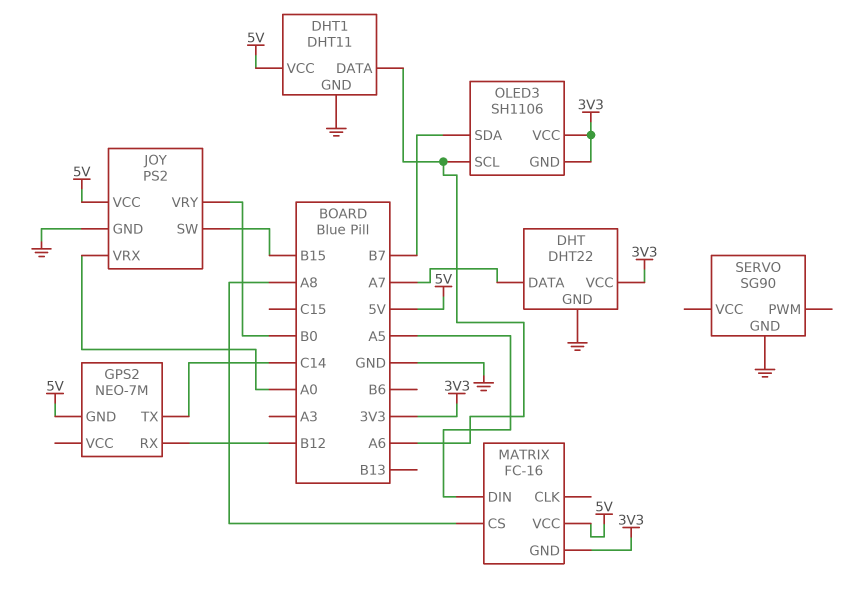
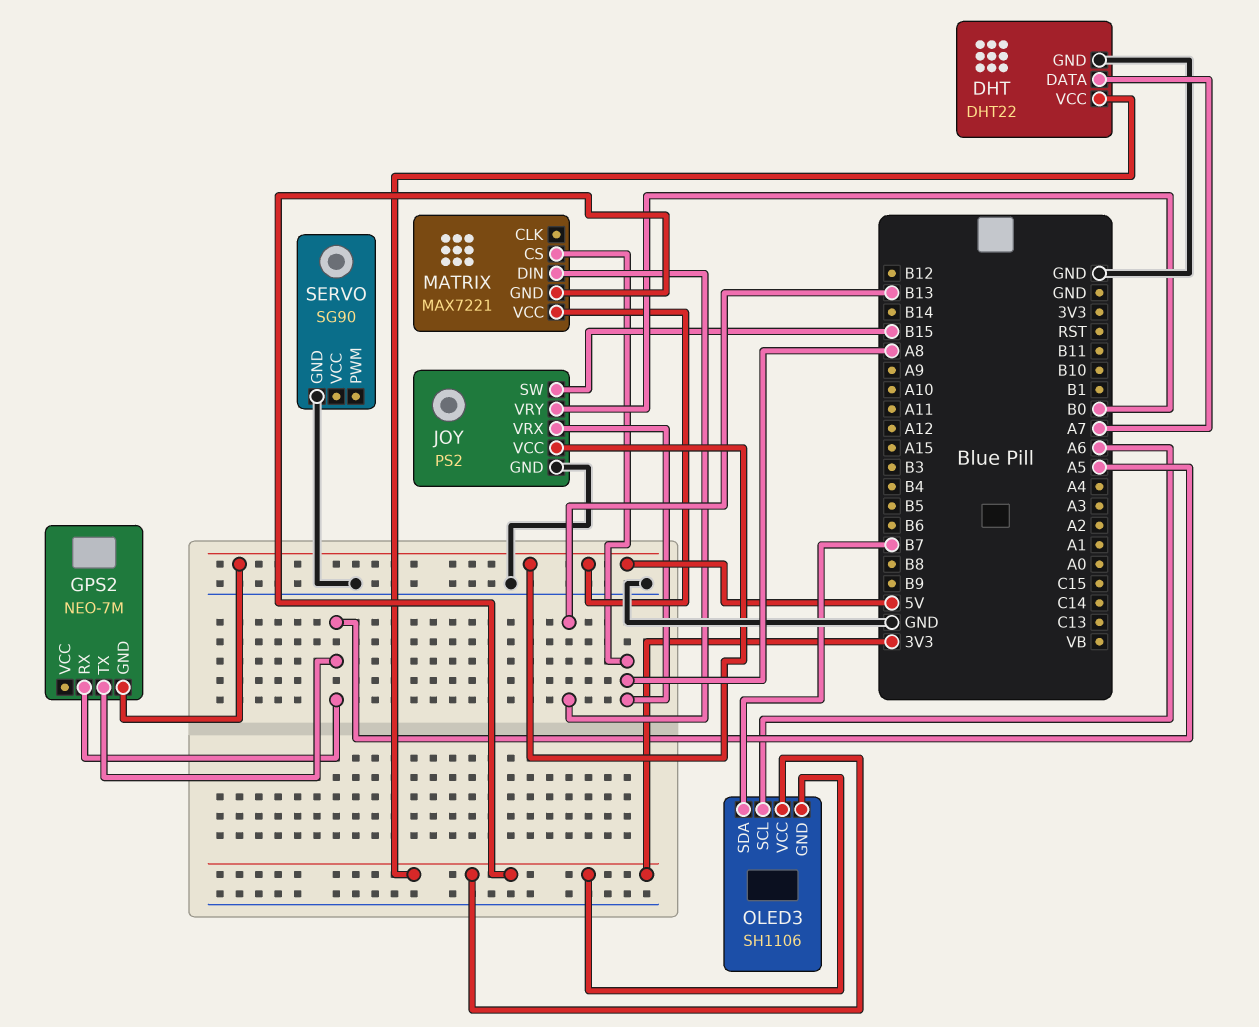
DHT1: DHT11 -> none
DHT1 pin DATA: A6 -> none
DHT1 pin GND: GND -> none
DHT1 pin VCC: 5V -> none
GPS2 pin RX: B12 -> A5
GPS2 pin TX: C14 -> A5
JOY pin VRX: A0 -> A8
MATRIX: FC-16 -> MAX7221
MATRIX pin DIN: A5 -> B13

